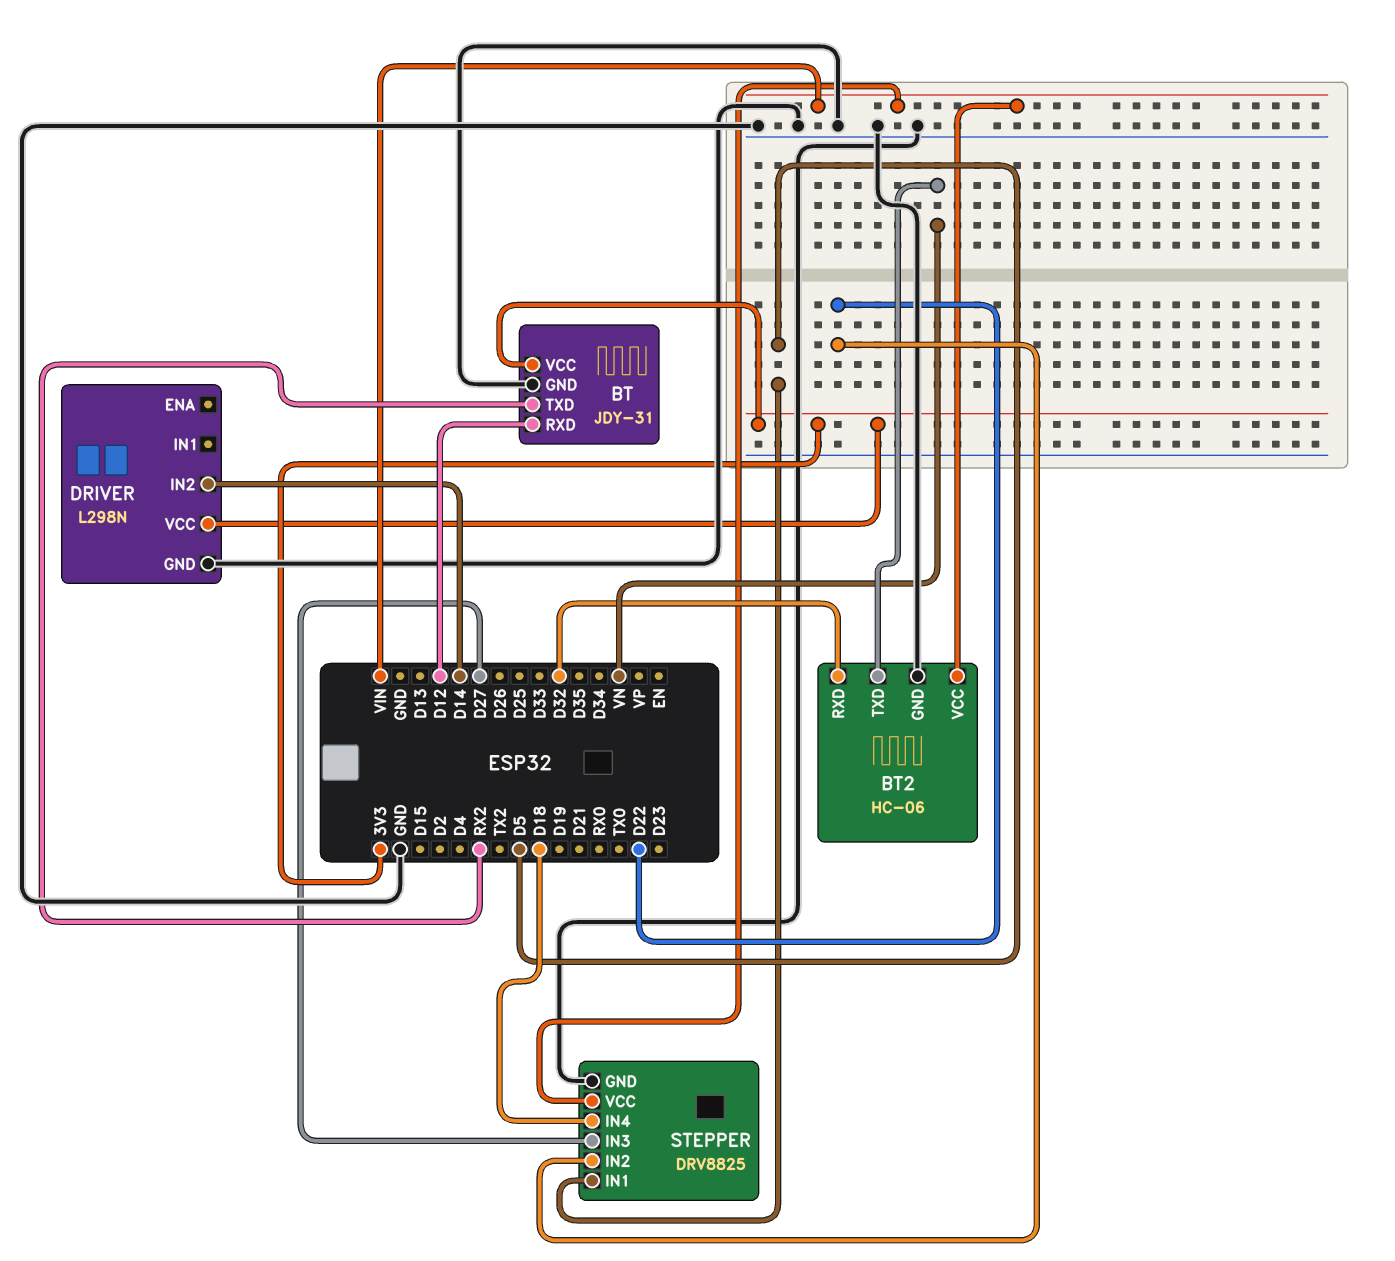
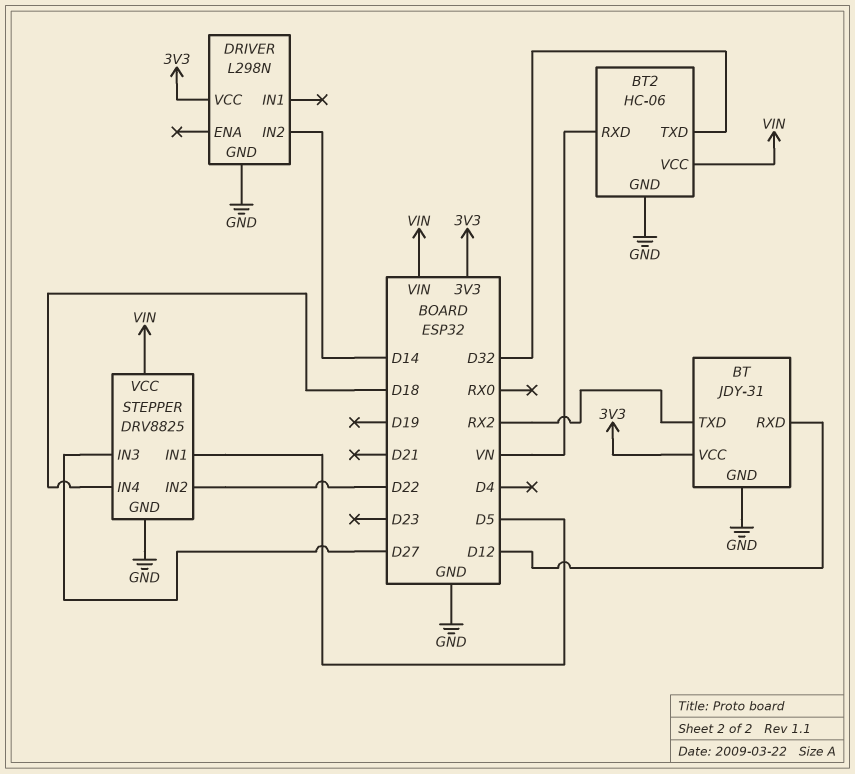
BT2 pin RXD: D32 -> VN
BT2 pin TXD: VN -> D32

